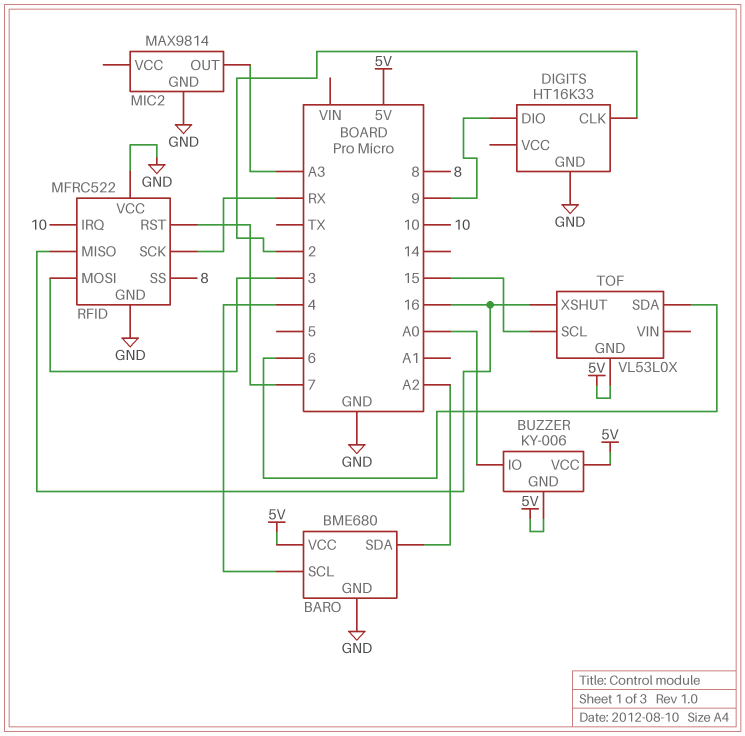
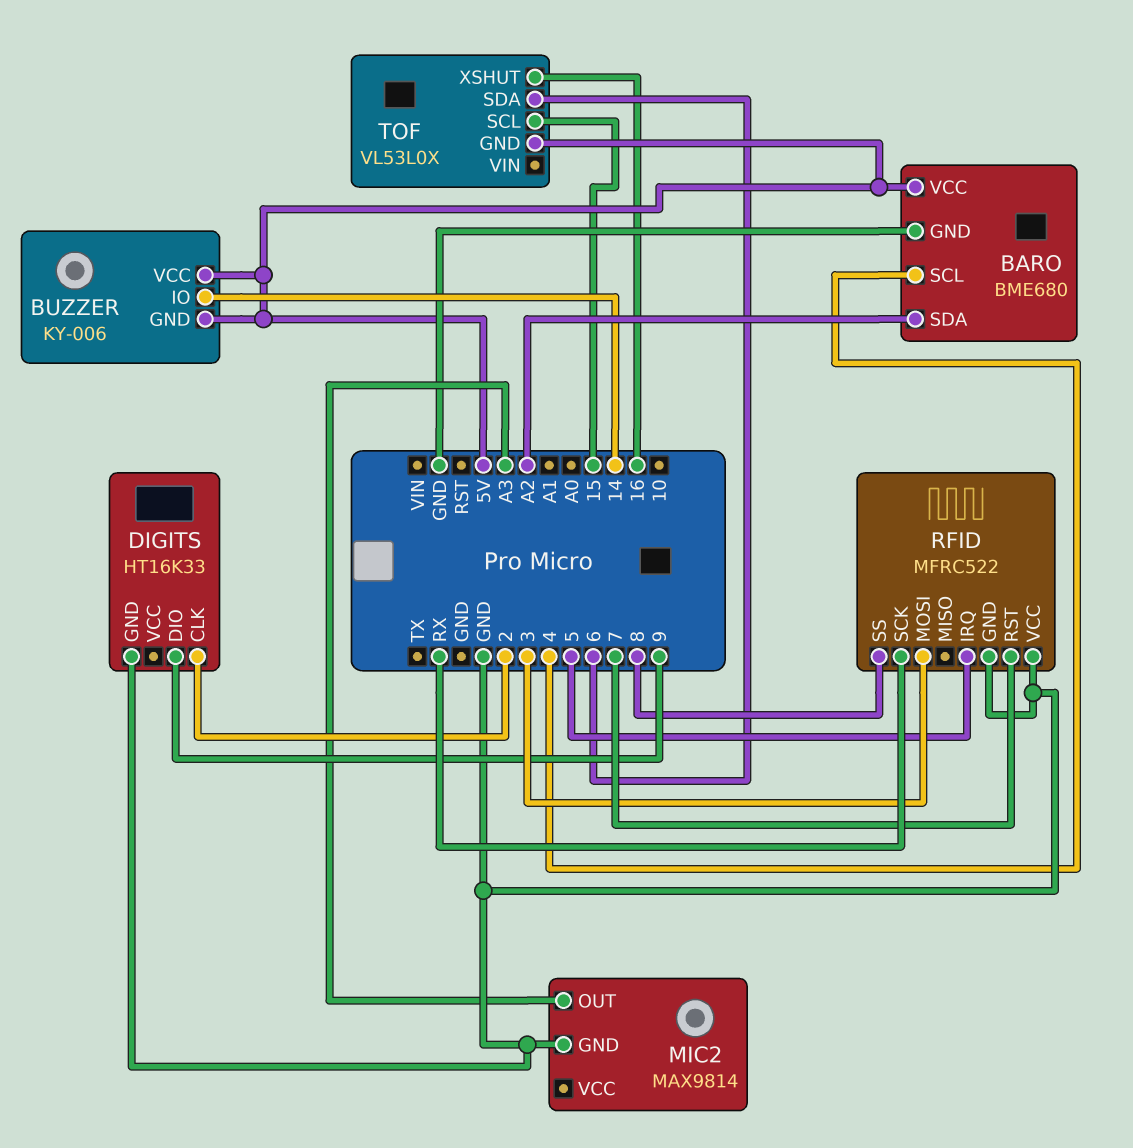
BUZZER pin IO: A0 -> 14
RFID pin IRQ: 10 -> 5
RFID pin MISO: 16 -> none

